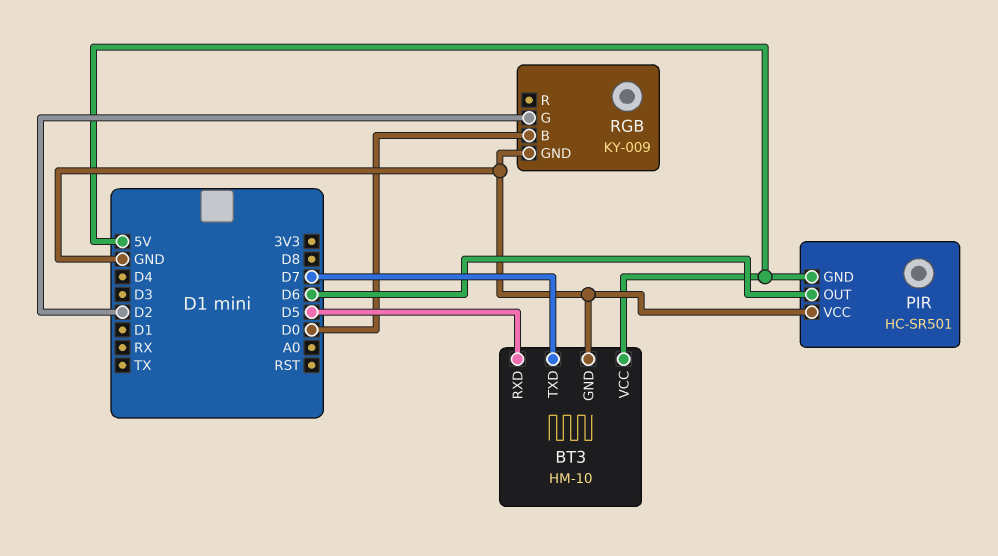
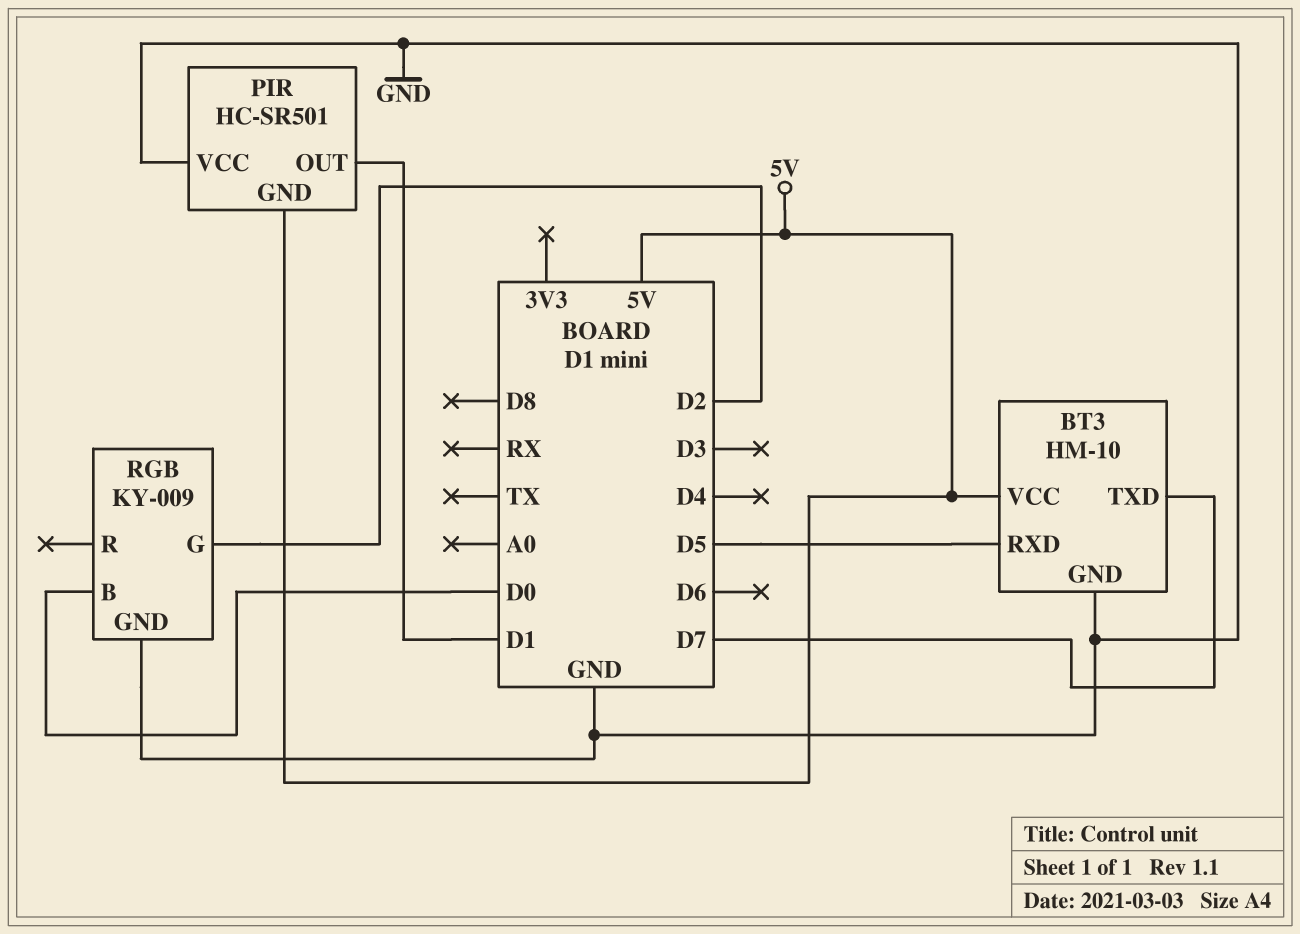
PIR pin OUT: D6 -> D1

